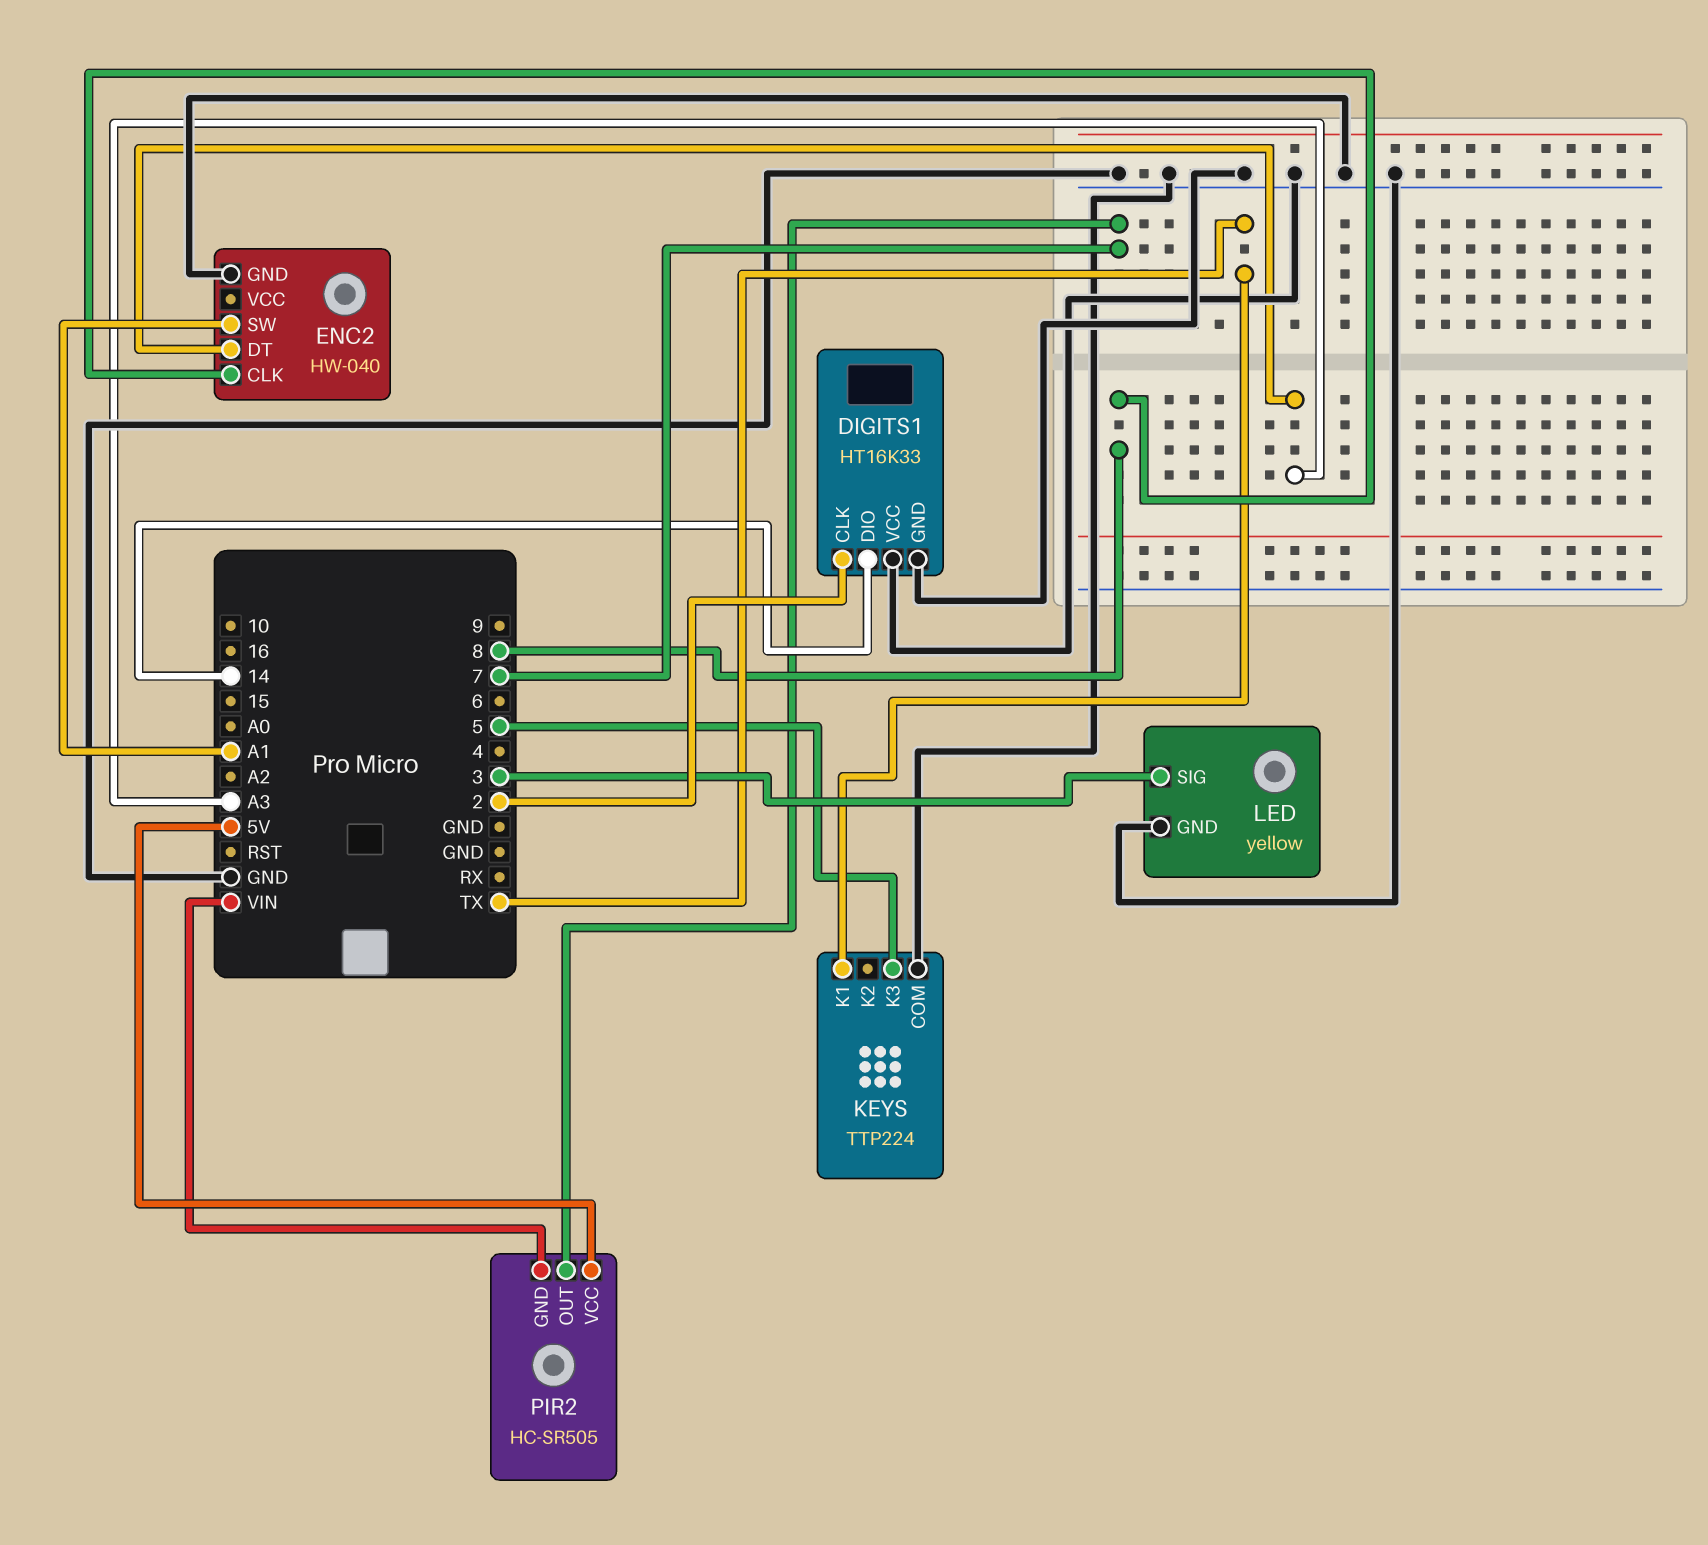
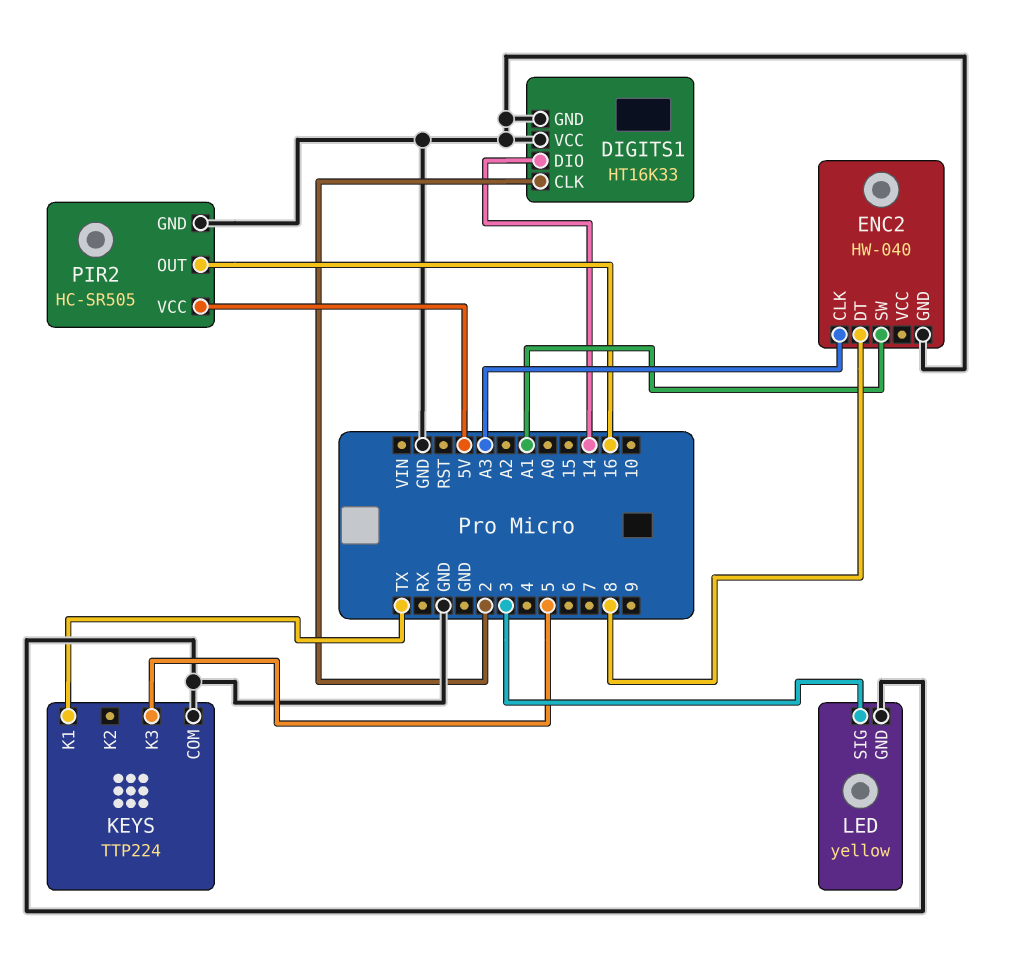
ENC2 pin CLK: 8 -> A3
ENC2 pin DT: A3 -> 8
PIR2 pin GND: VIN -> GND
PIR2 pin OUT: 7 -> 16

